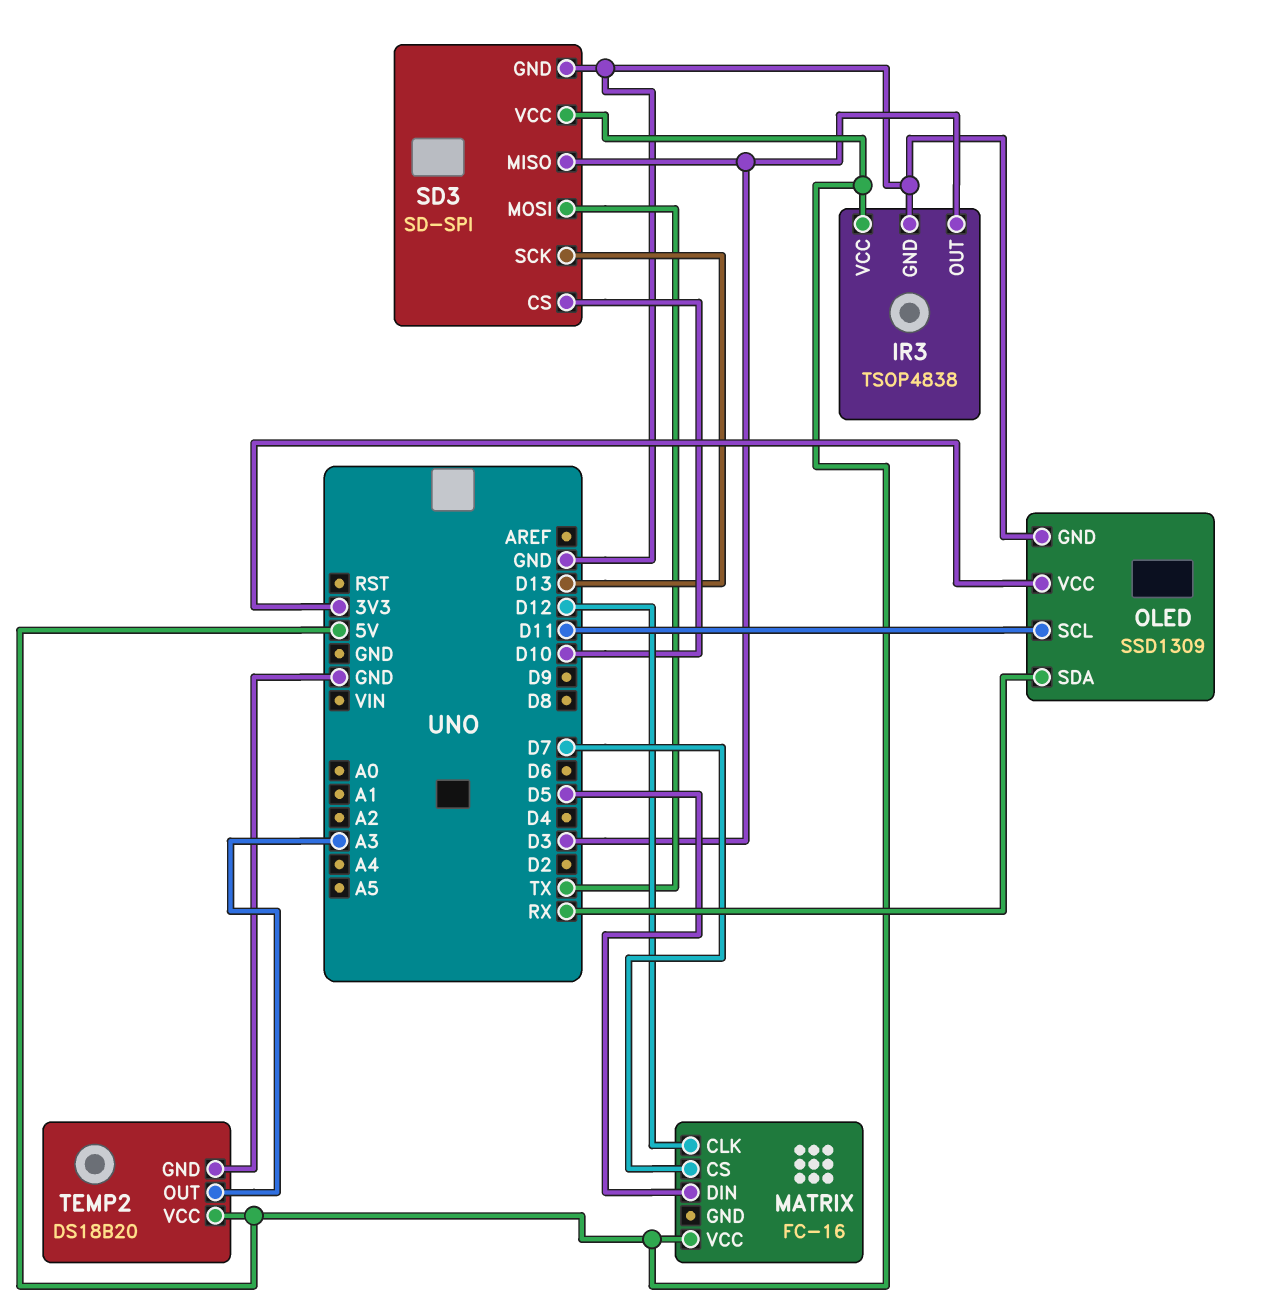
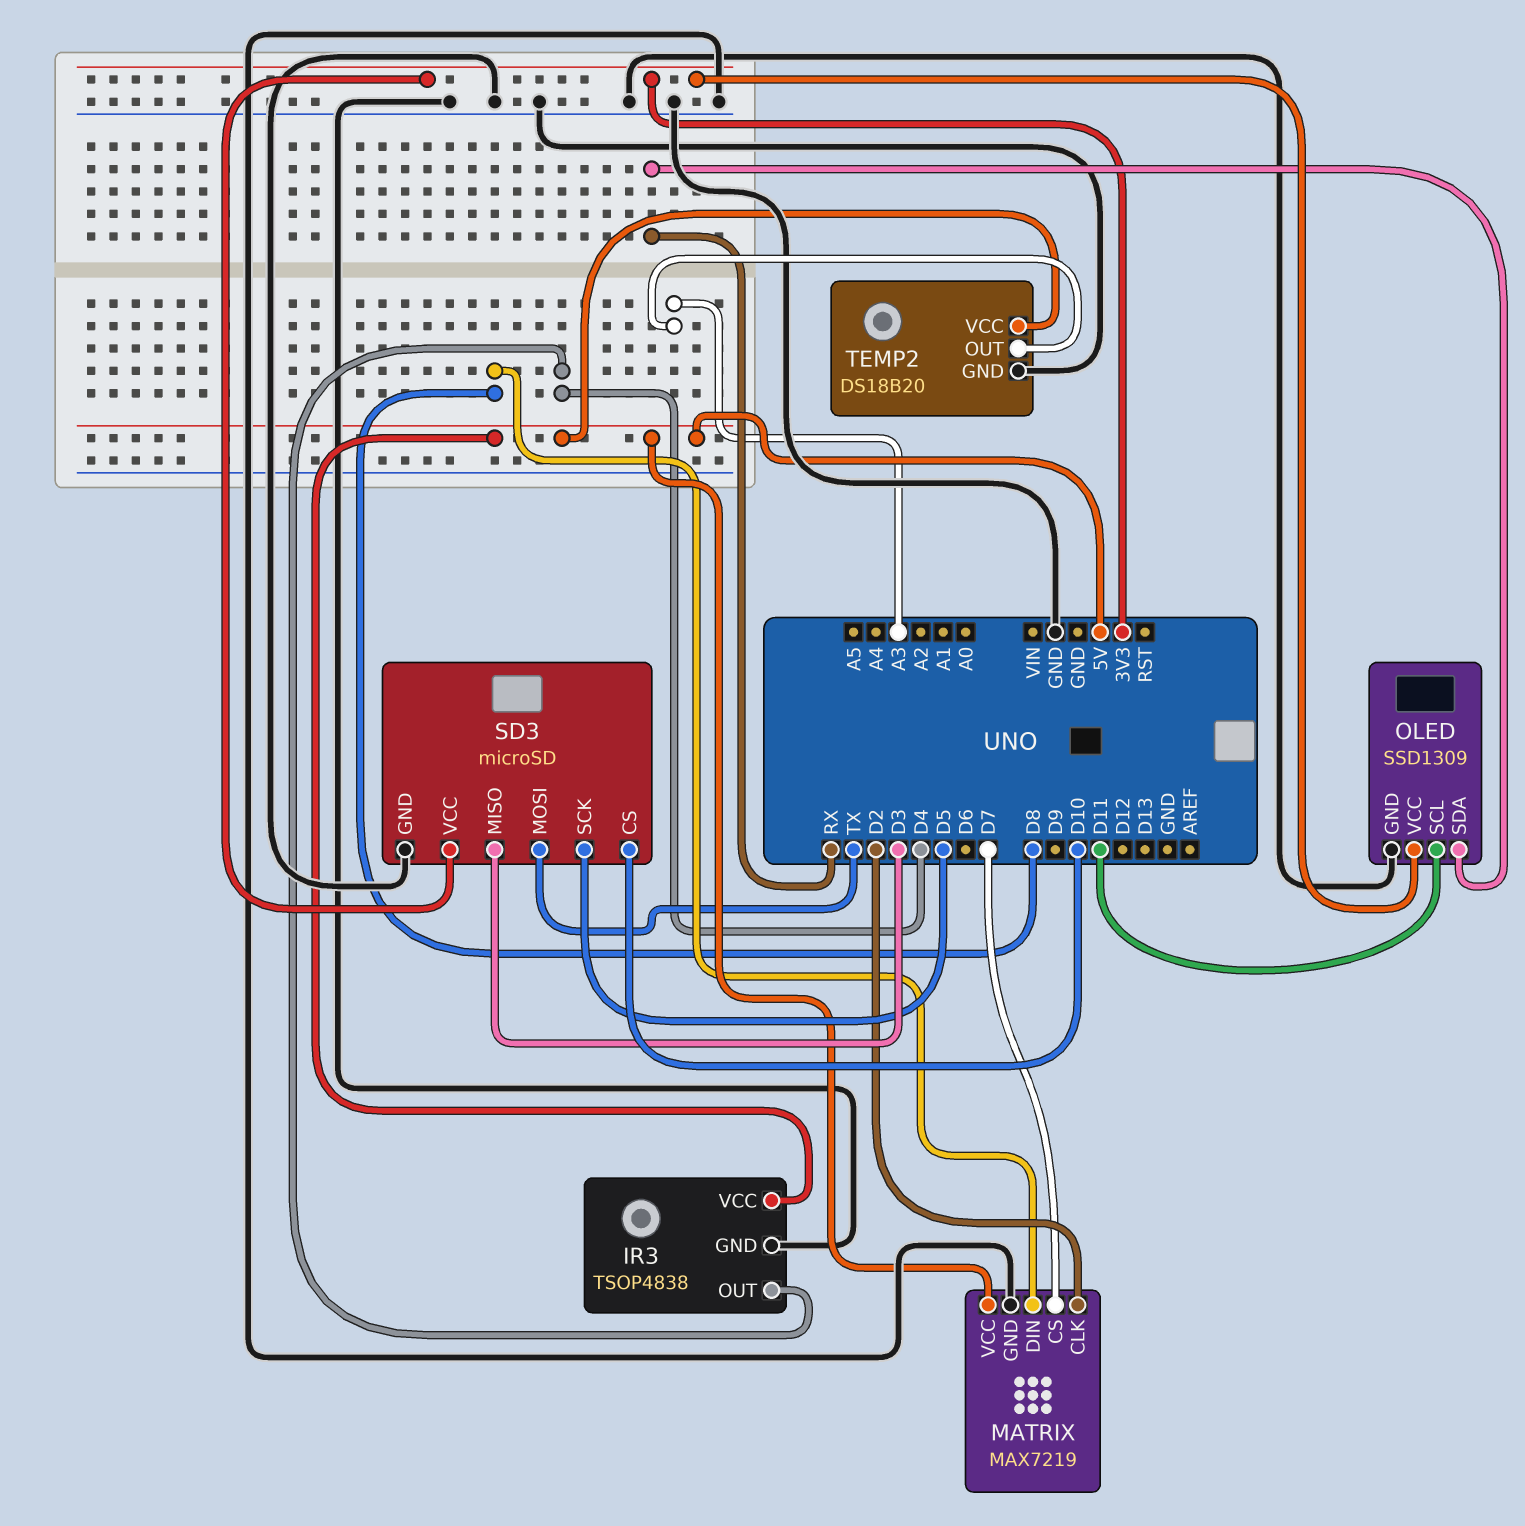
IR3 pin OUT: D3 -> D4
MATRIX: FC-16 -> MAX7219
MATRIX pin CLK: D12 -> D2
MATRIX pin DIN: D5 -> D8
MATRIX pin GND: none -> GND
SD3: SD-SPI -> microSD
SD3 pin SCK: D13 -> D5
SD3 pin VCC: 5V -> 3V3

